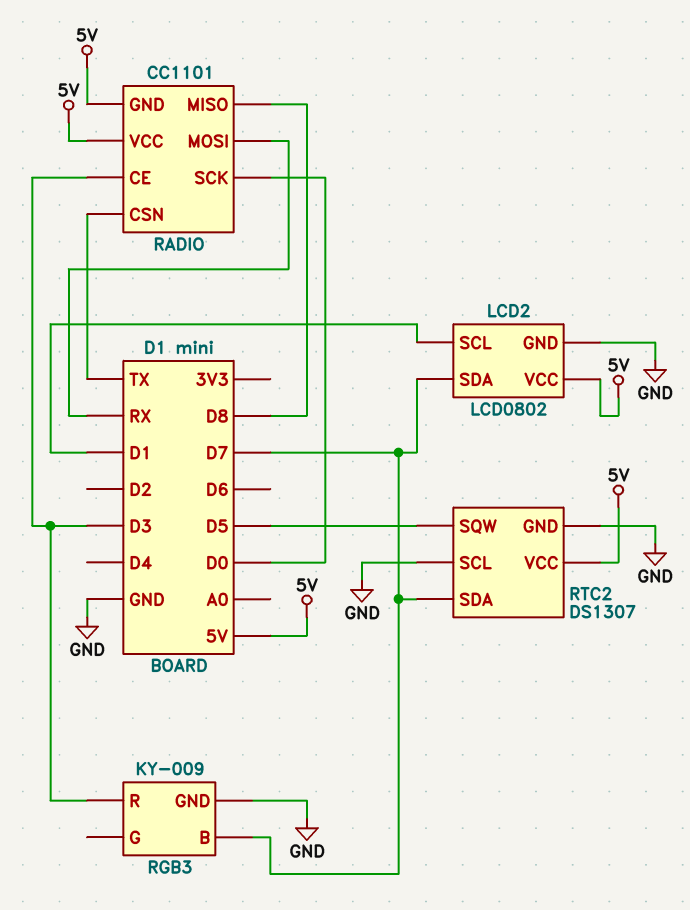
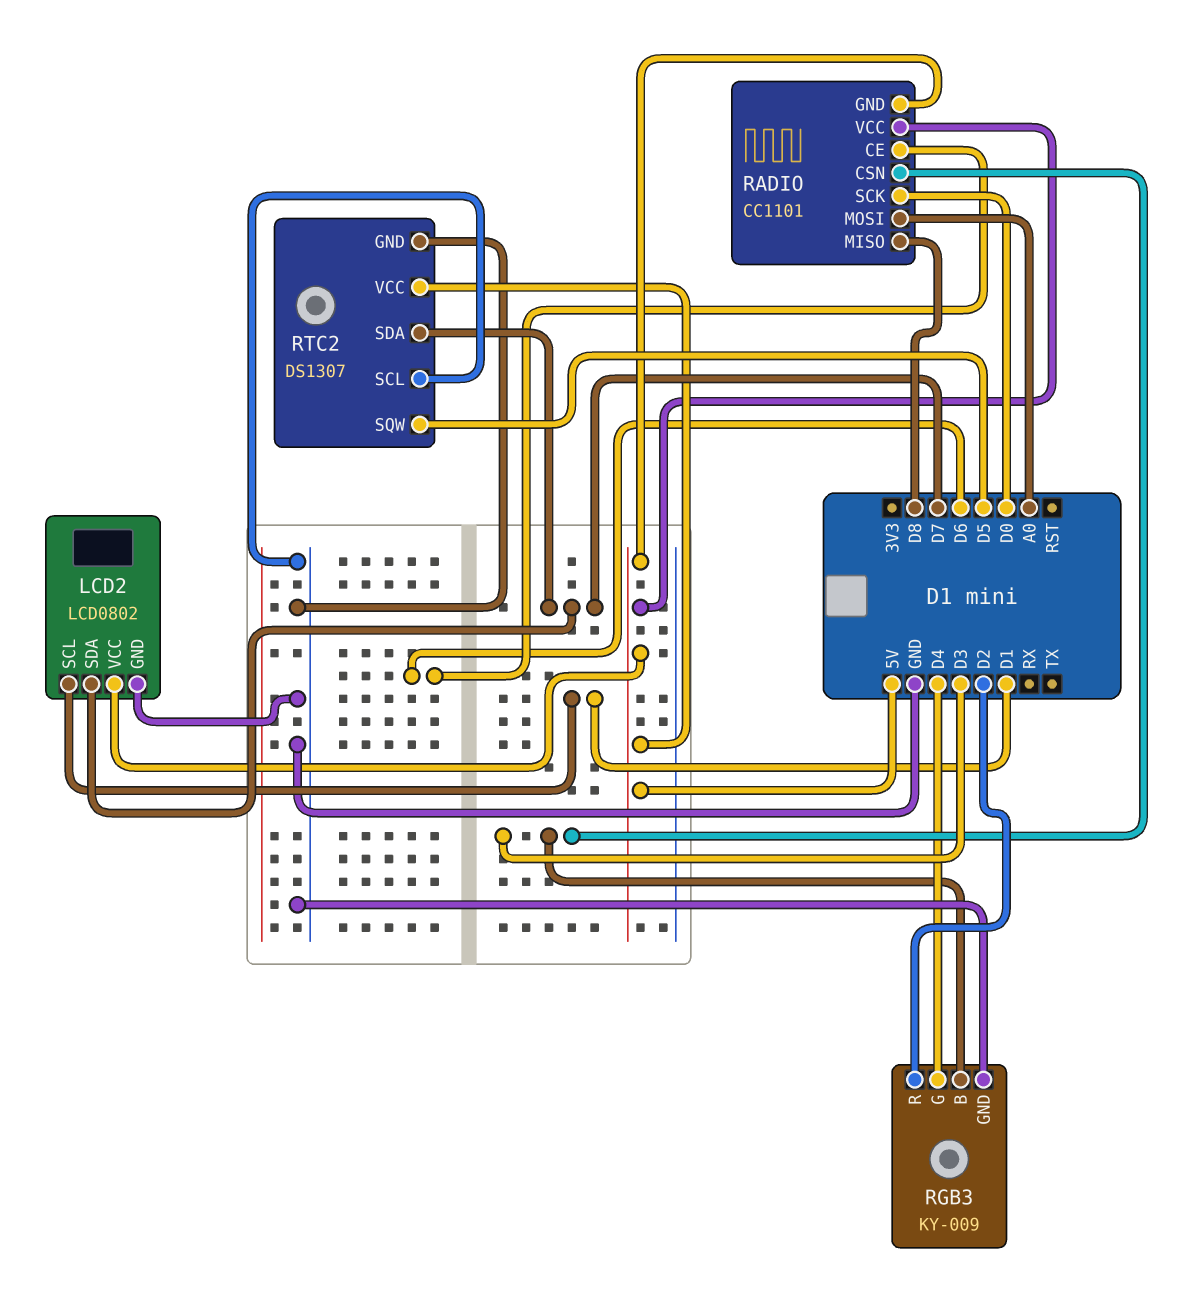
RADIO pin CE: D3 -> D6
RADIO pin CSN: TX -> D3
RADIO pin MOSI: RX -> A0
RGB3 pin B: D7 -> D3
RGB3 pin G: none -> D4
RGB3 pin R: D3 -> D2

